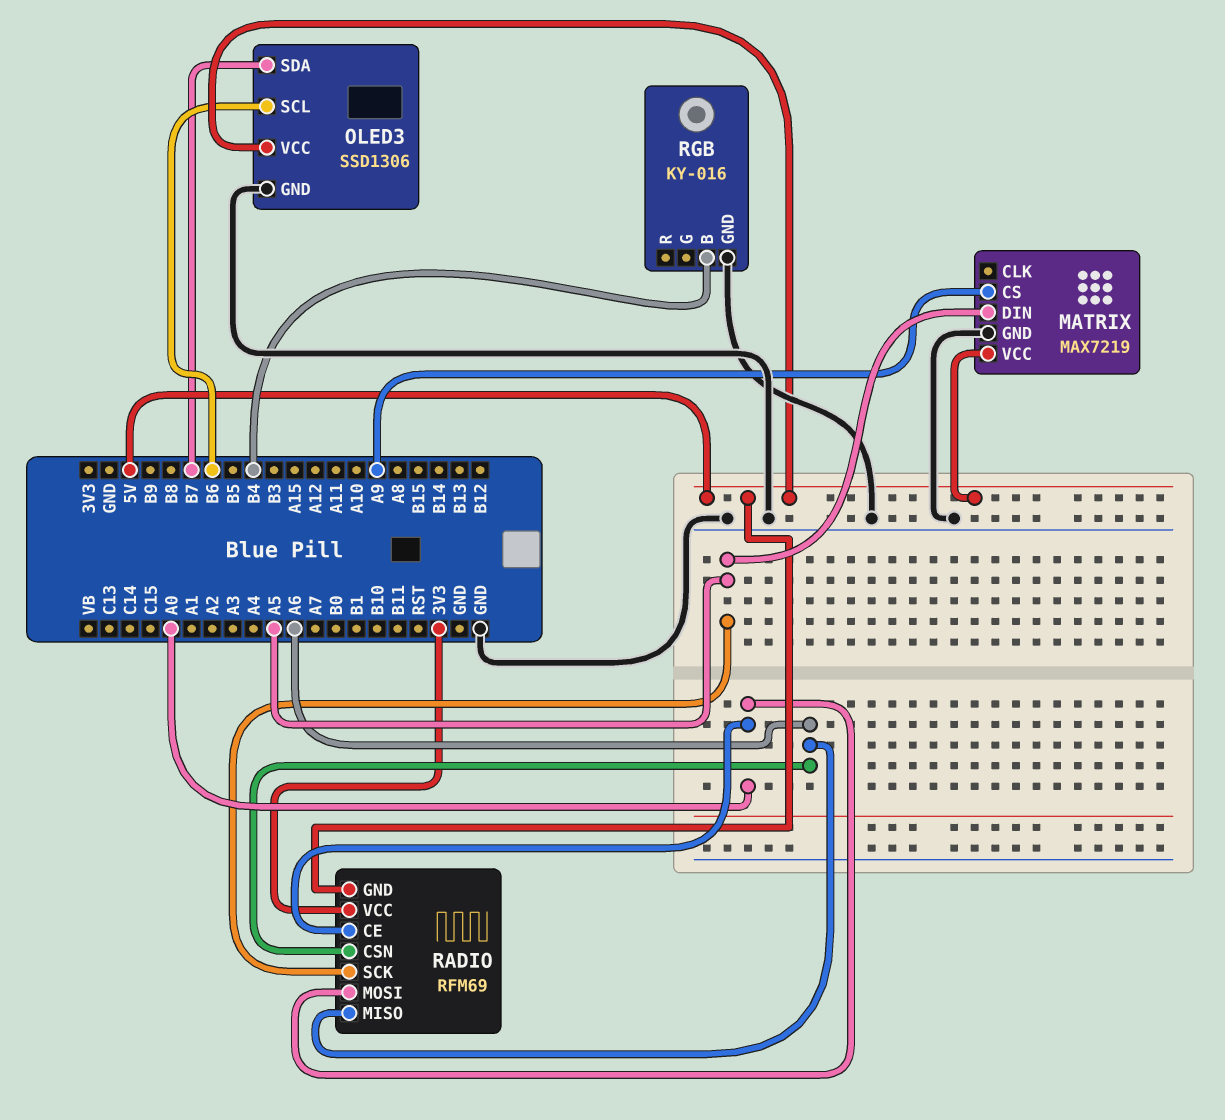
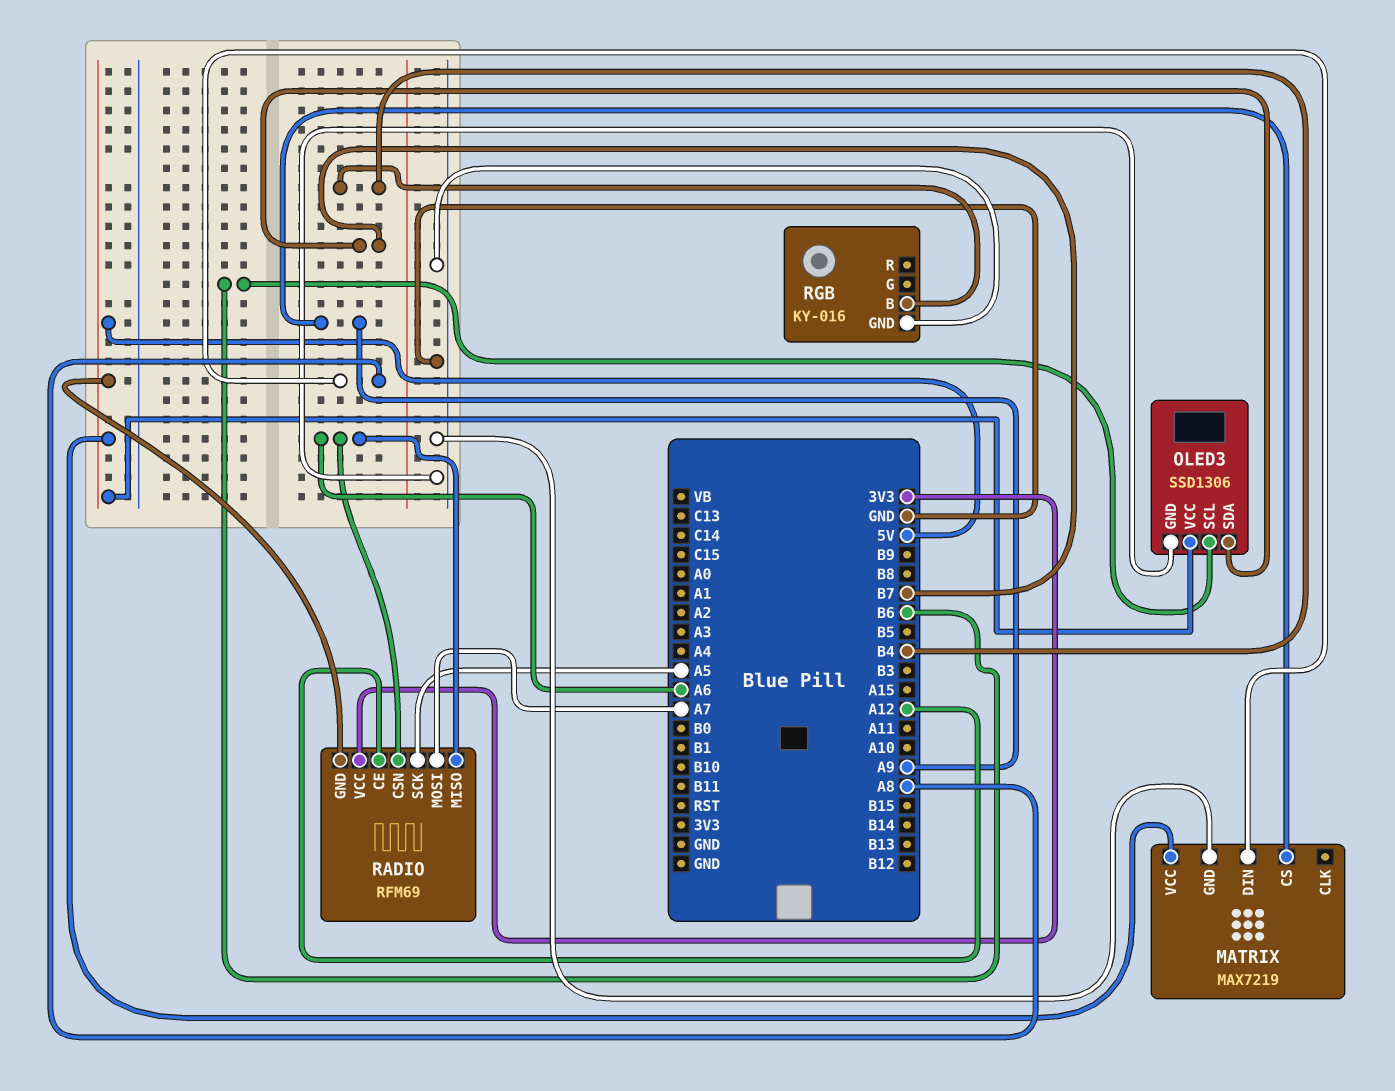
MATRIX pin DIN: A5 -> A8
RADIO pin CE: A0 -> A12
RADIO pin MOSI: A0 -> A7

